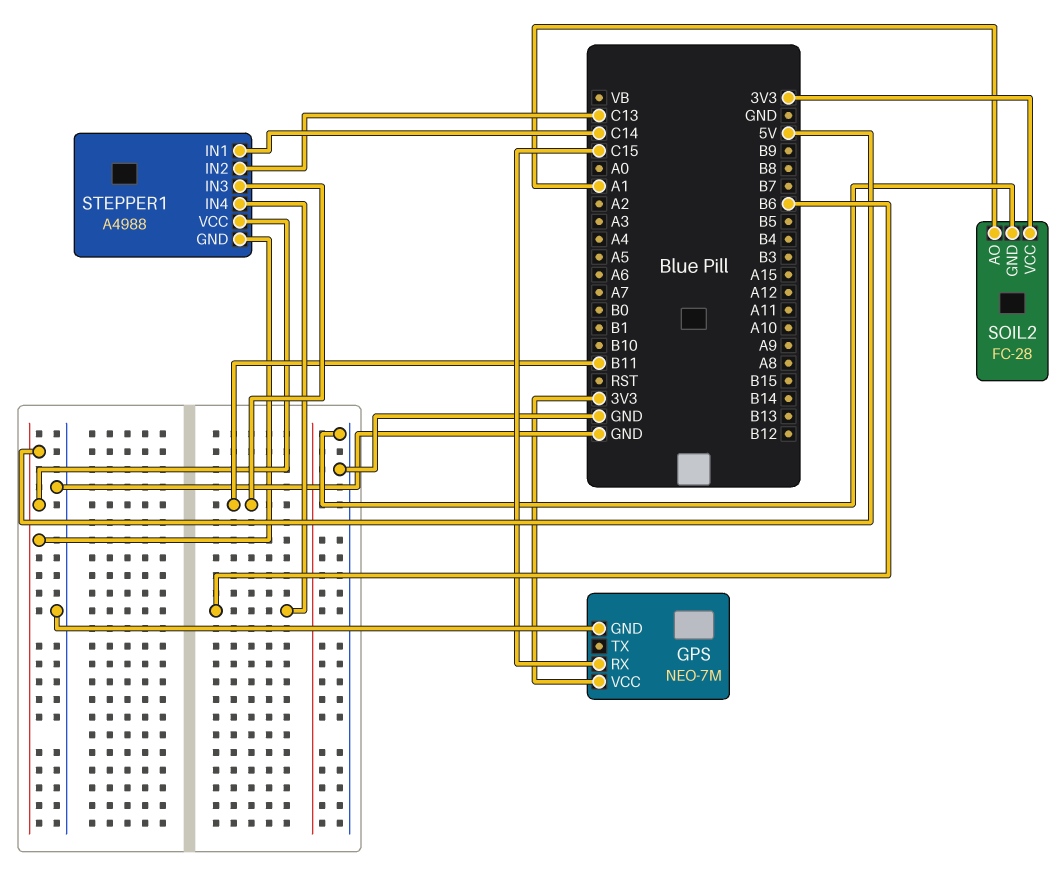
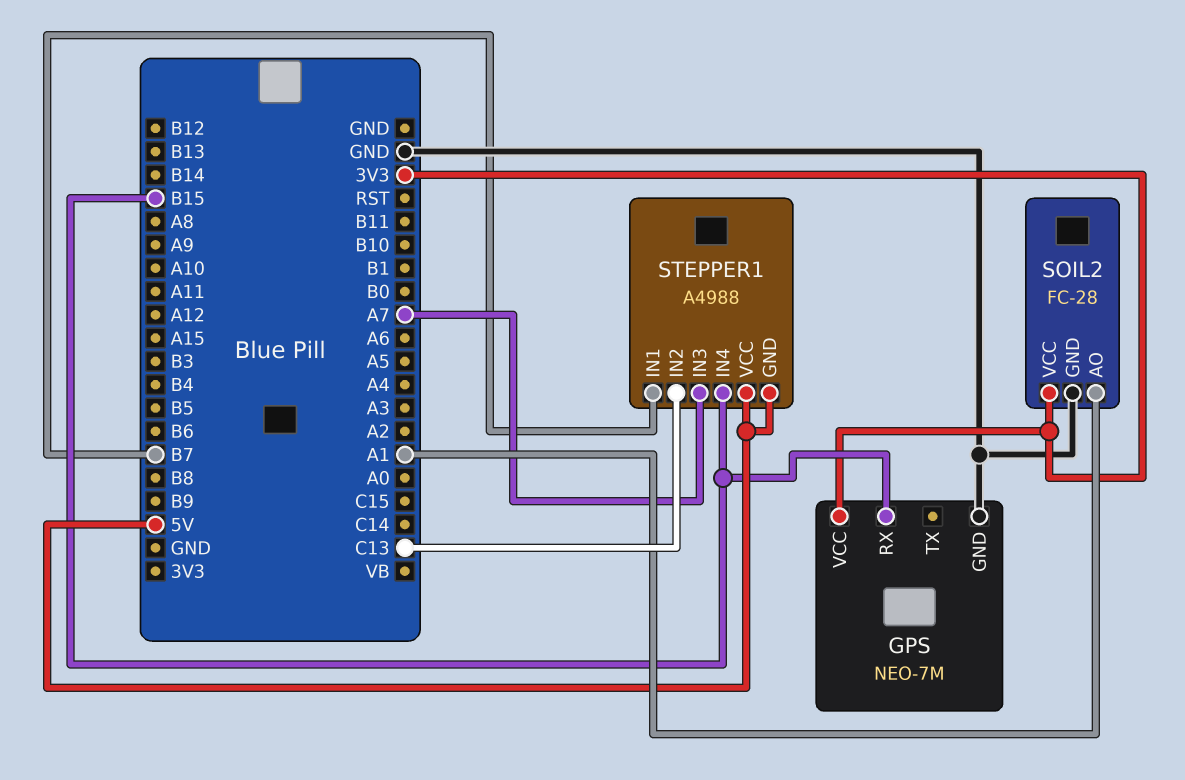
GPS pin RX: C15 -> B15
STEPPER1 pin IN1: C14 -> B7
STEPPER1 pin IN3: B11 -> A7
STEPPER1 pin IN4: B6 -> B15

